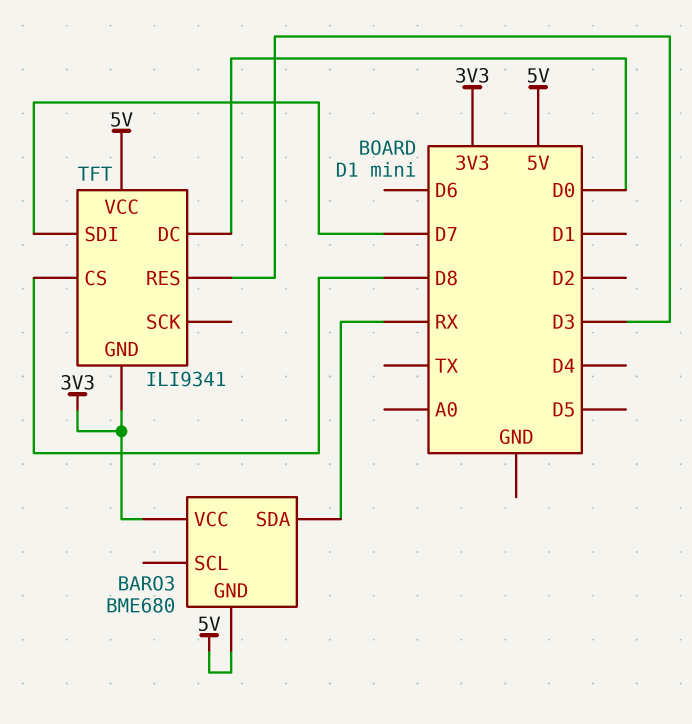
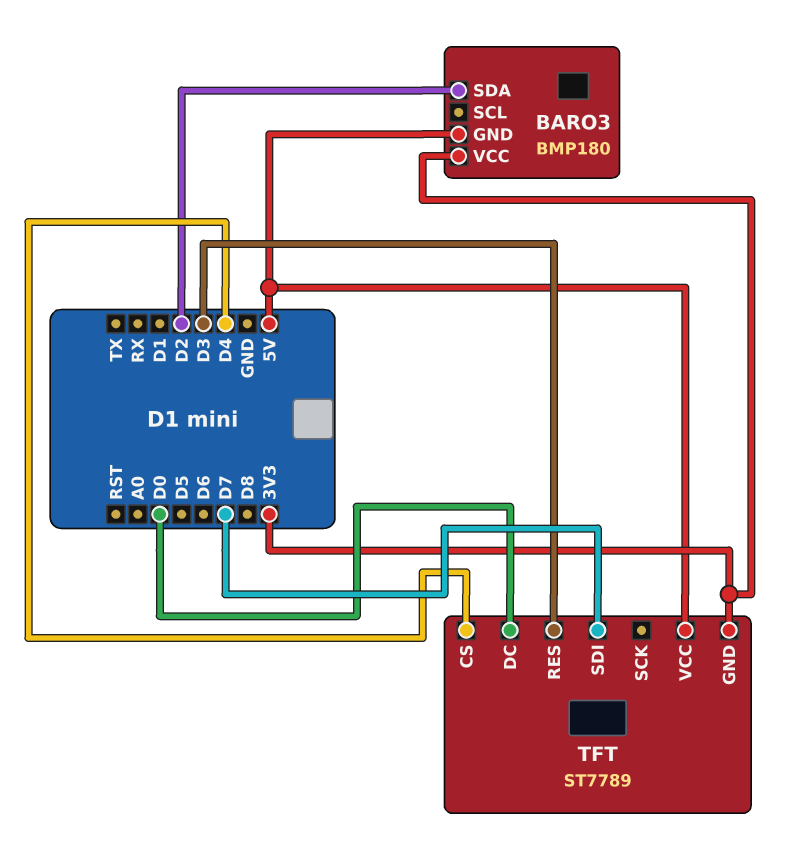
BARO3: BME680 -> BMP180
BARO3 pin SDA: RX -> D2
TFT: ILI9341 -> ST7789
TFT pin CS: D8 -> D4

